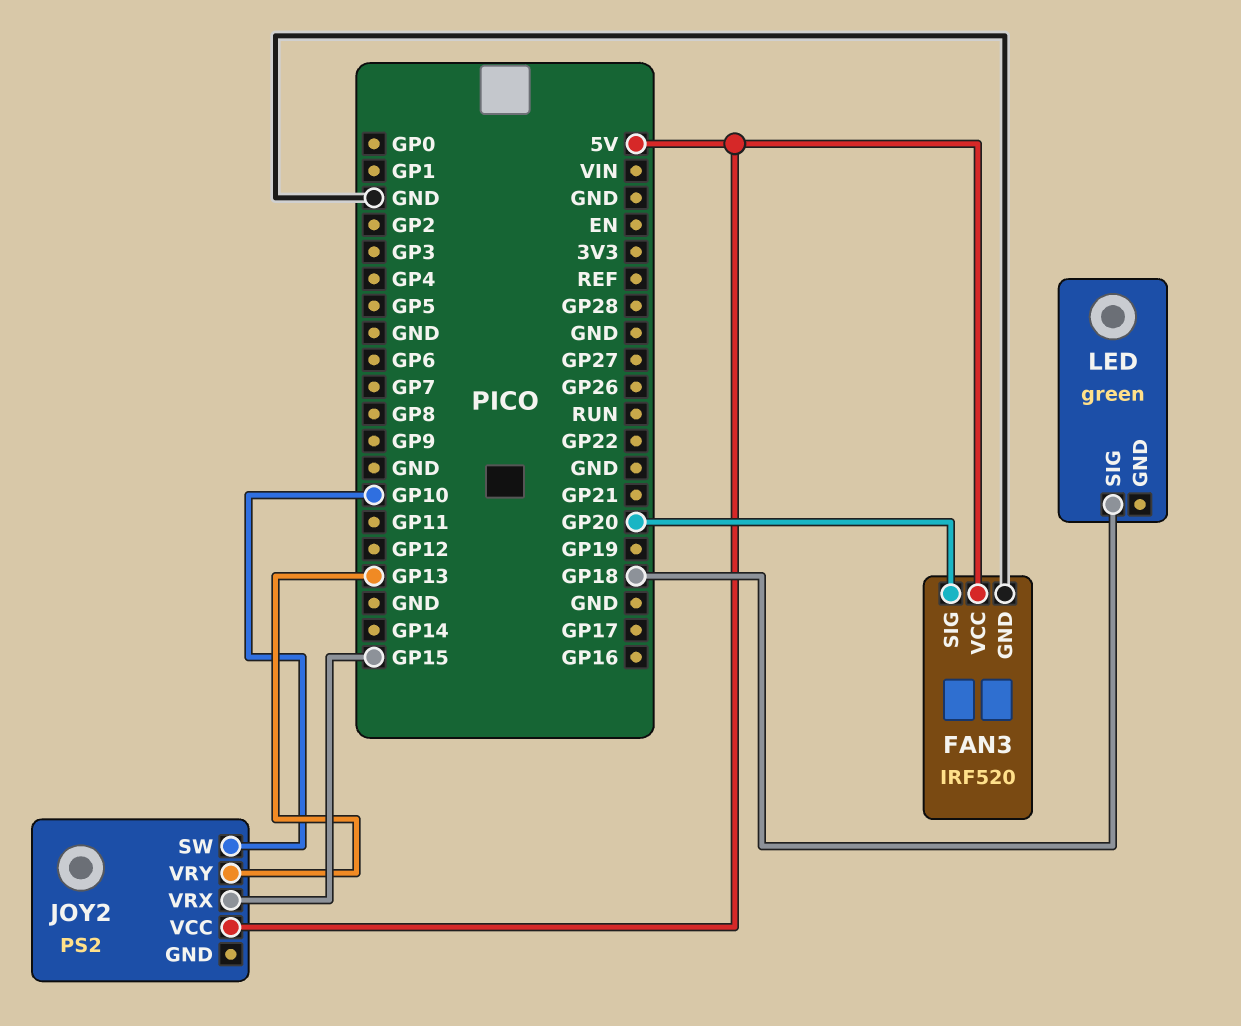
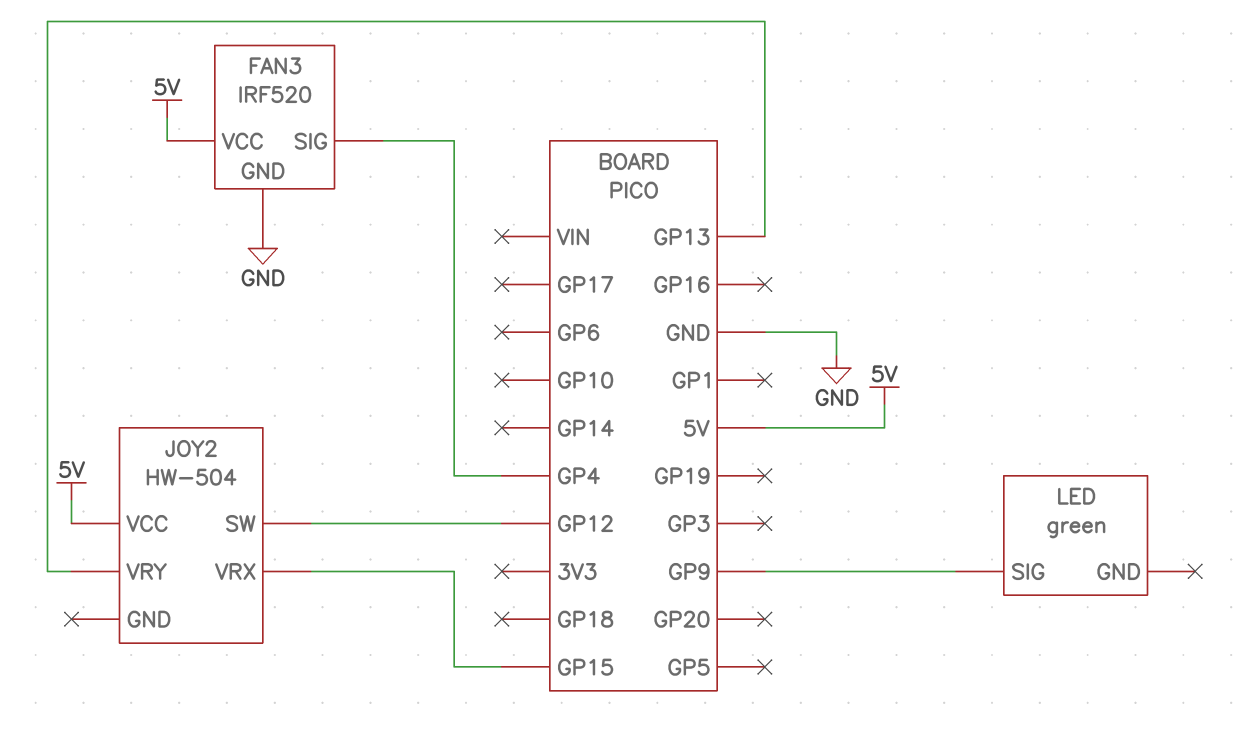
FAN3 pin SIG: GP20 -> GP4
JOY2: PS2 -> HW-504
JOY2 pin SW: GP10 -> GP12
LED pin SIG: GP18 -> GP9

